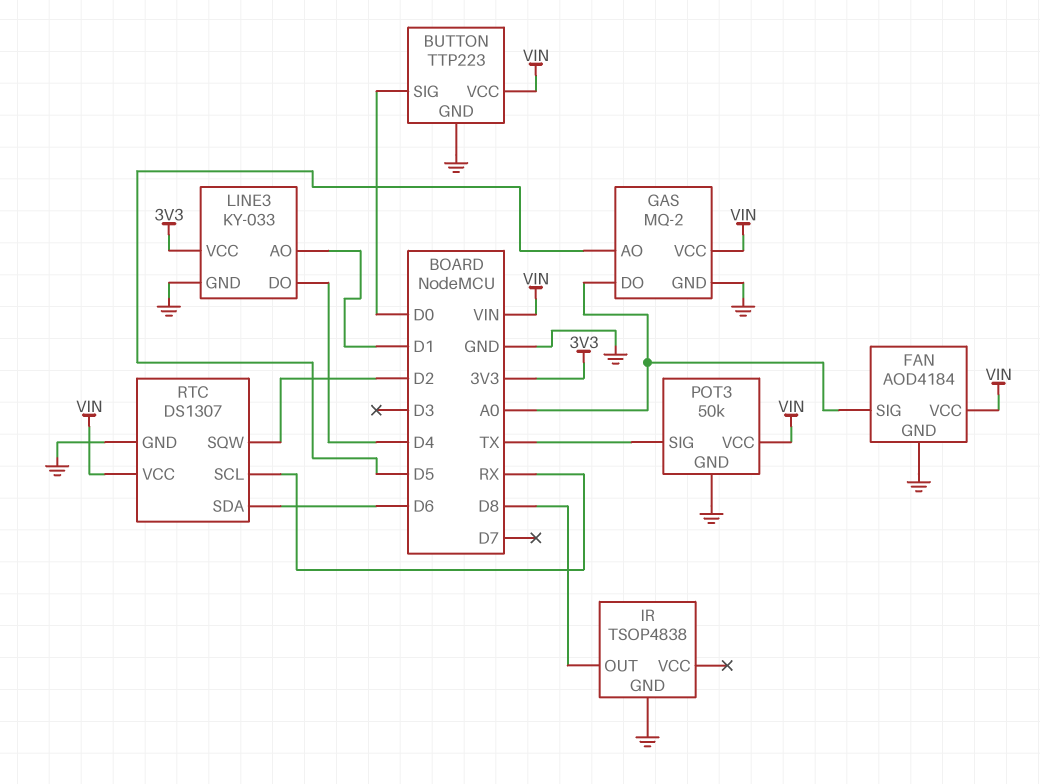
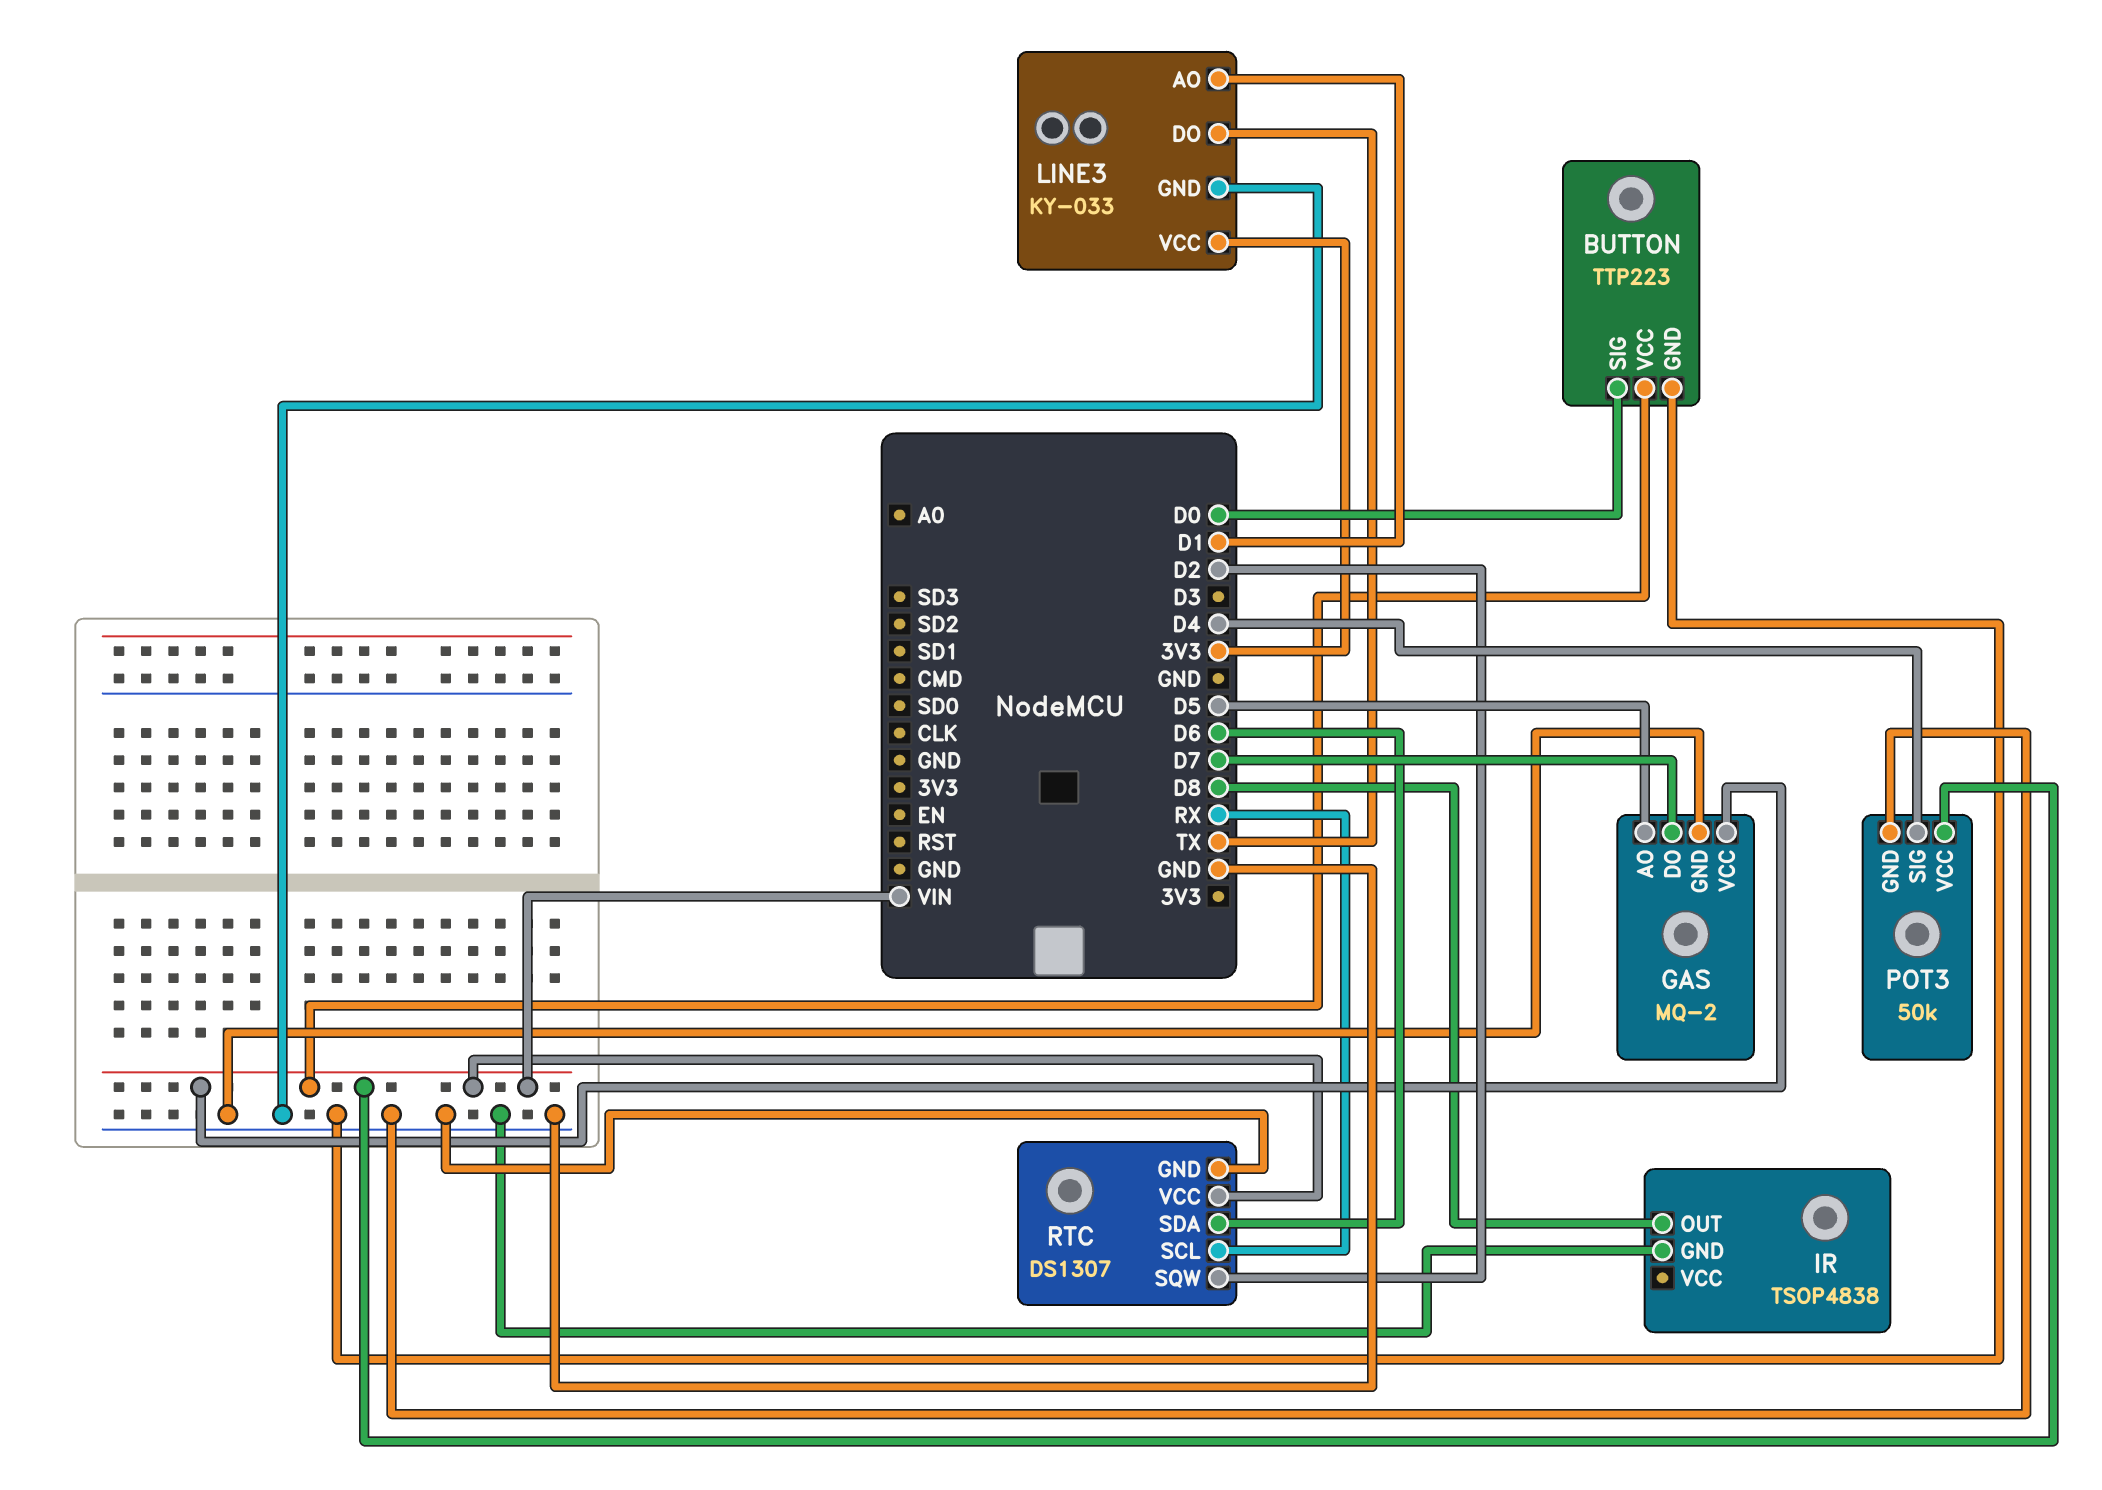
FAN: AOD4184 -> none
FAN pin GND: GND -> none
FAN pin SIG: A0 -> none
FAN pin VCC: VIN -> none
GAS pin DO: A0 -> D7
LINE3 pin DO: D4 -> TX
POT3 pin SIG: TX -> D4

